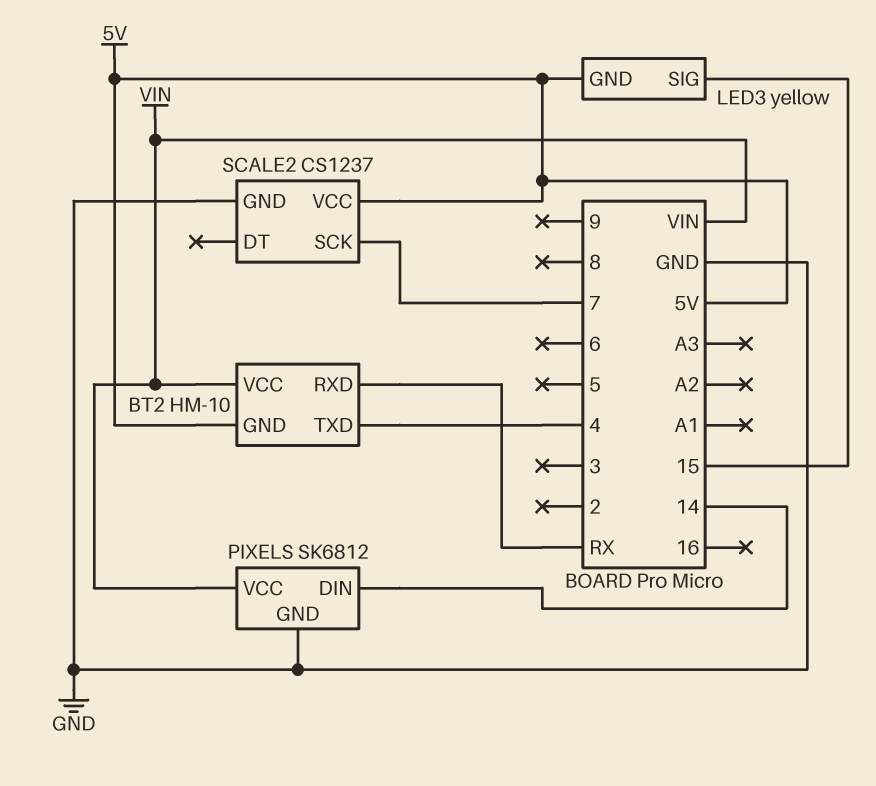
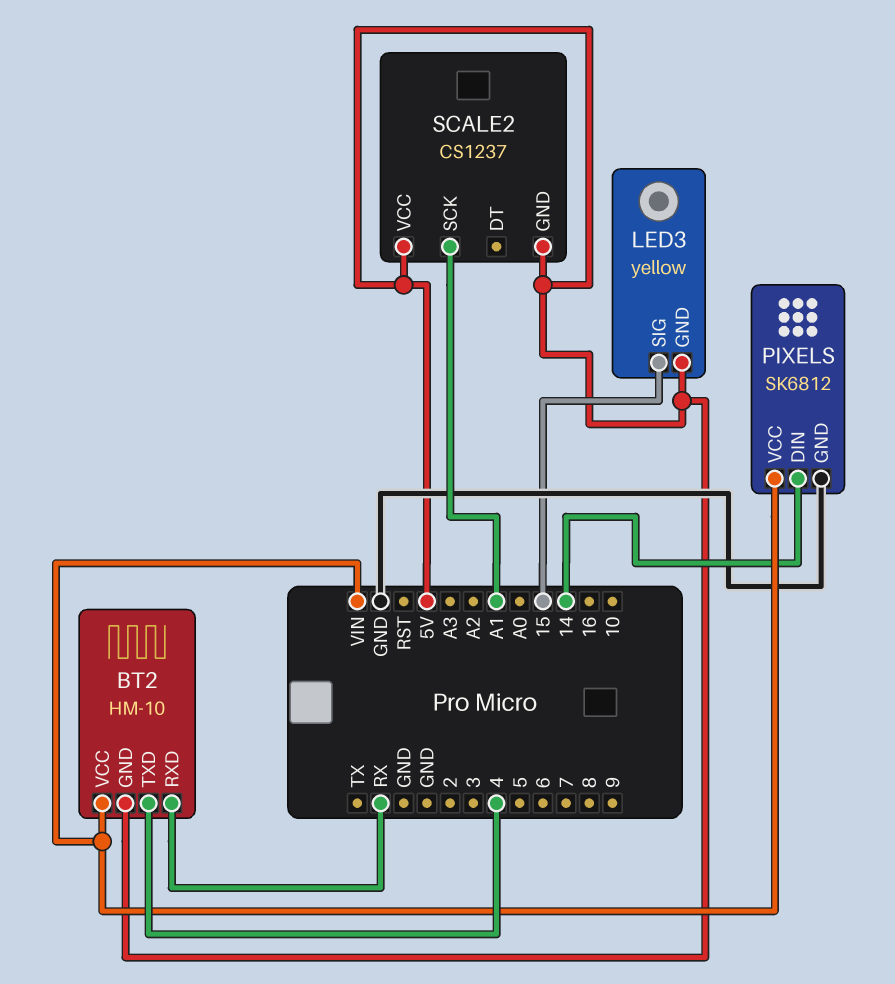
SCALE2 pin GND: GND -> 5V
SCALE2 pin SCK: 7 -> A1

